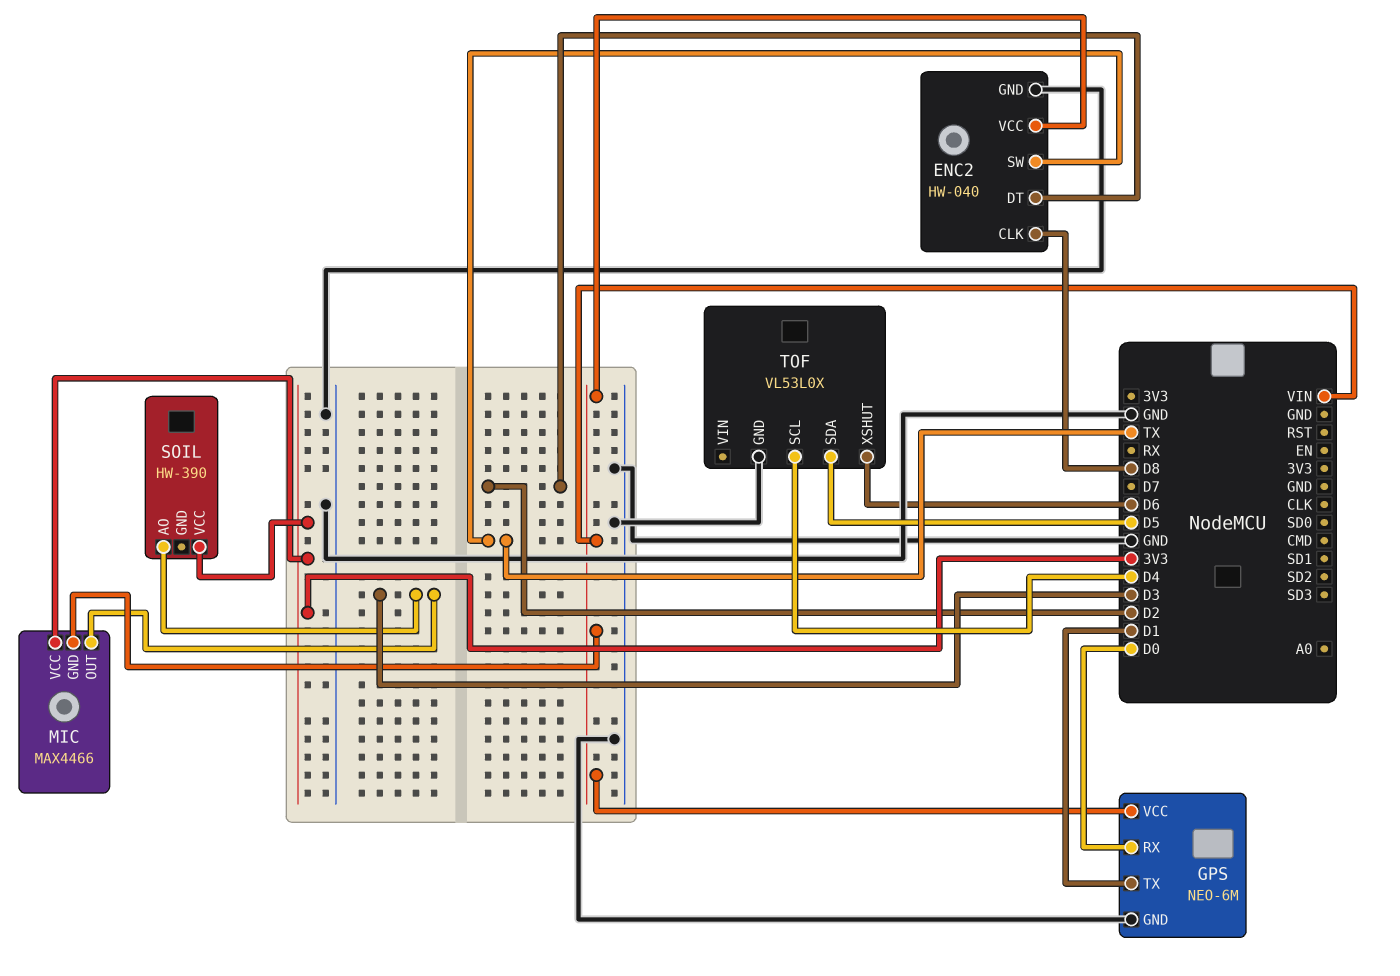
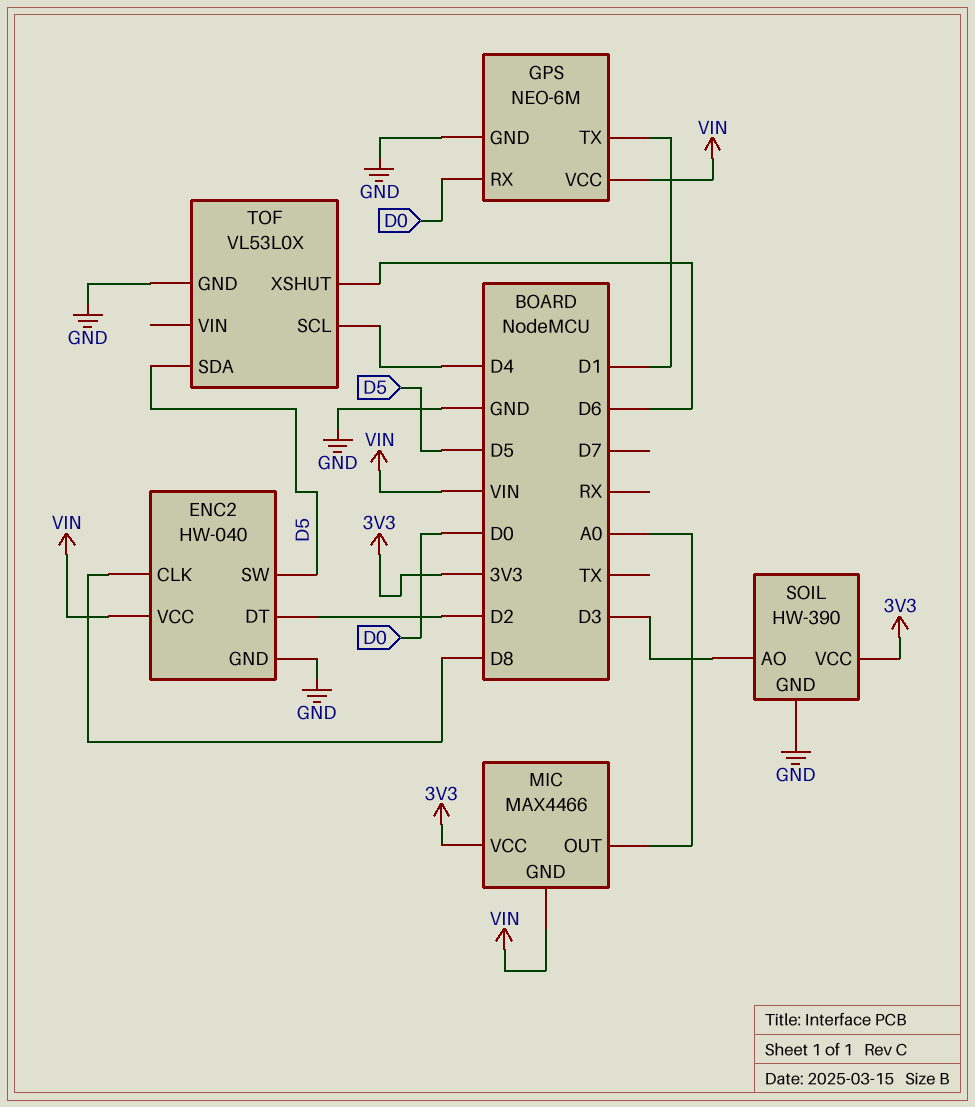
ENC2 pin SW: TX -> D5
MIC pin OUT: D3 -> A0
SOIL pin GND: none -> GND

